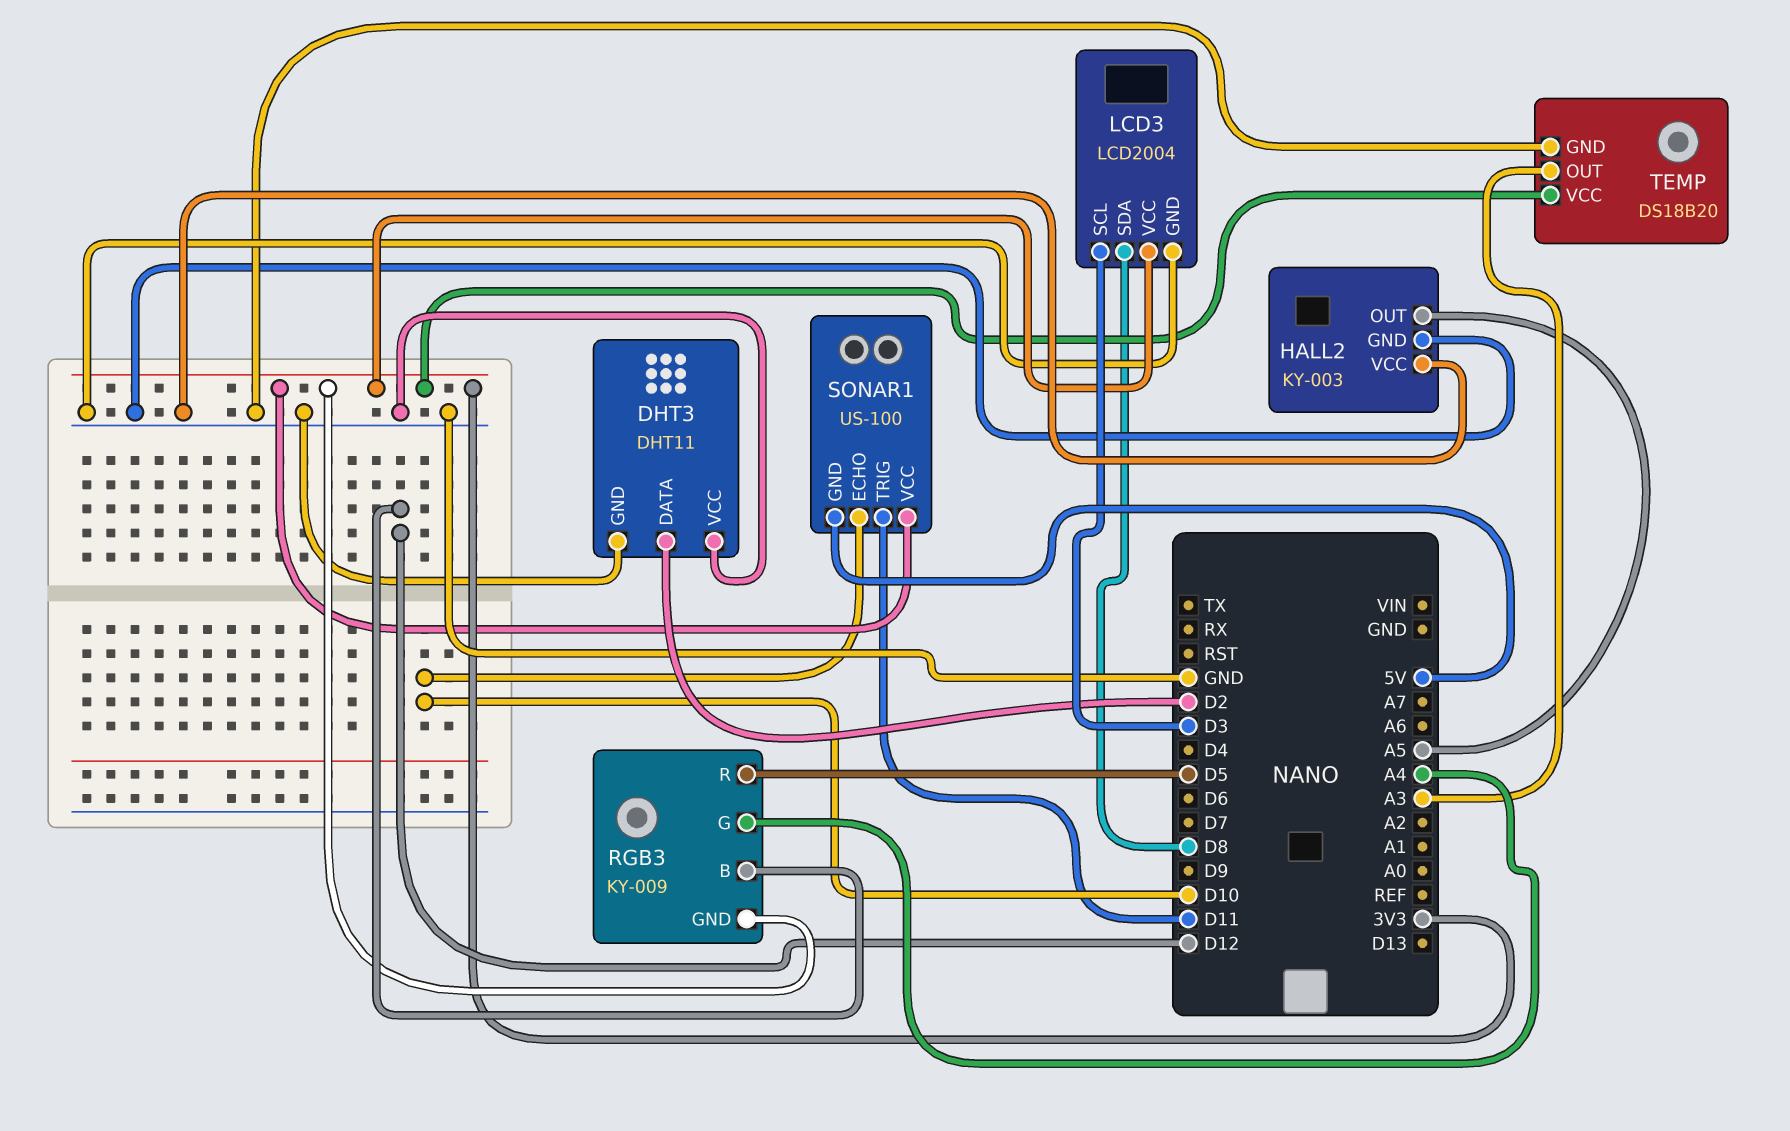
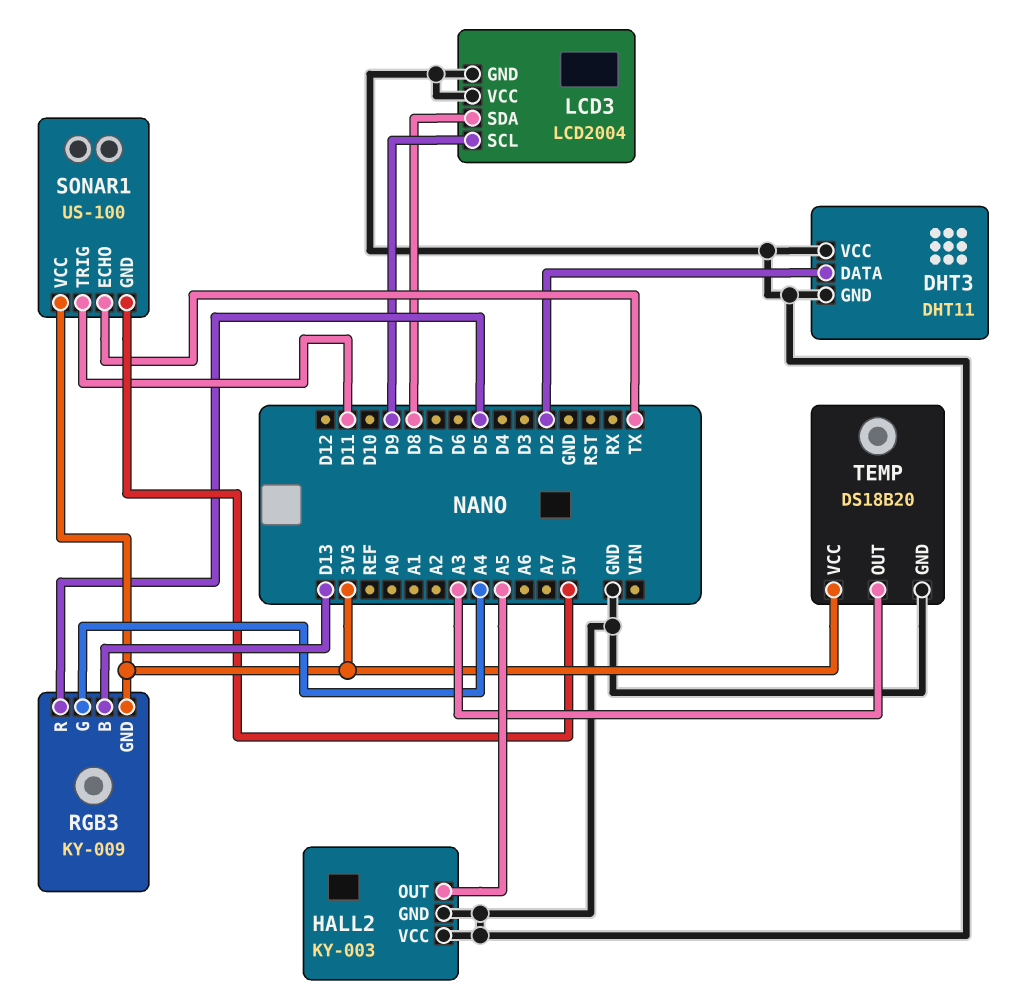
LCD3 pin SCL: D3 -> D9
LCD3 pin VCC: 3V3 -> GND
RGB3 pin B: D12 -> D13
SONAR1 pin ECHO: D10 -> TX

